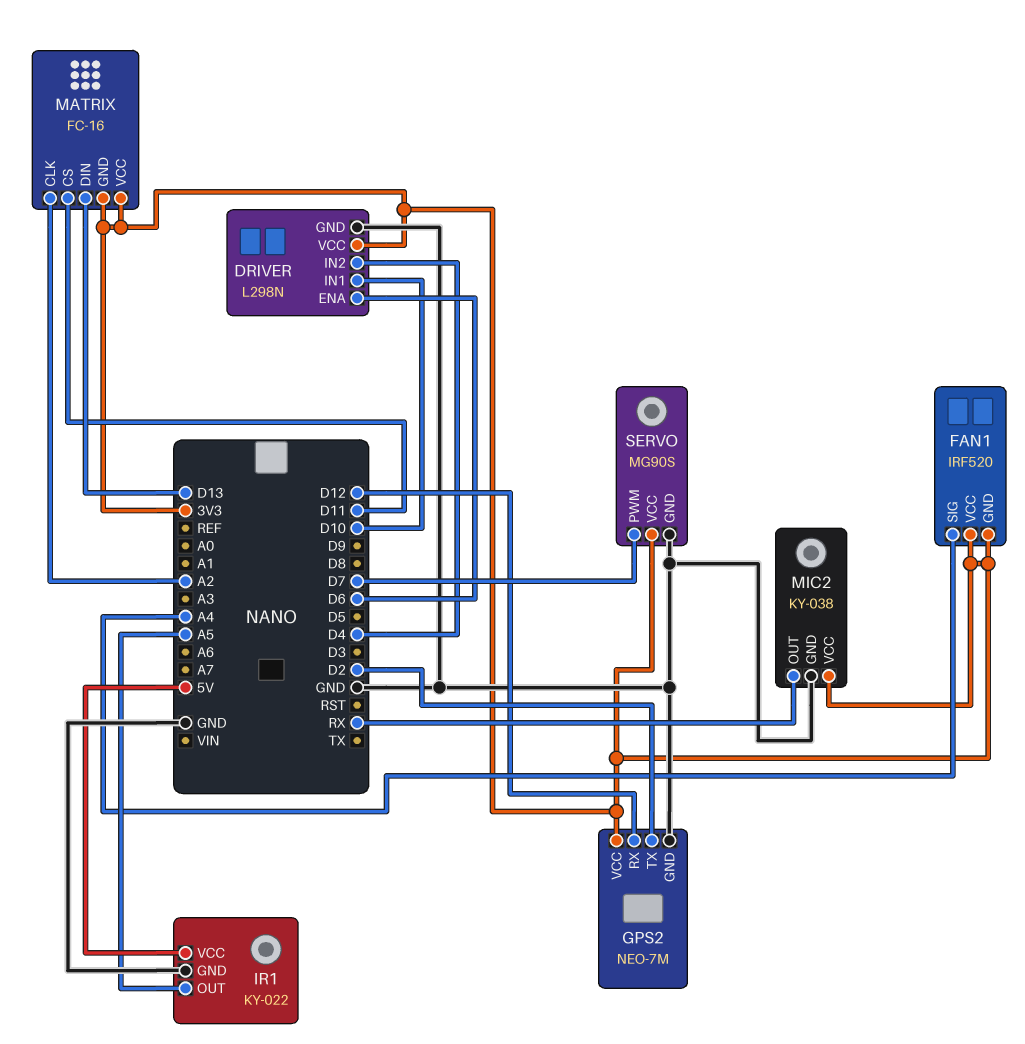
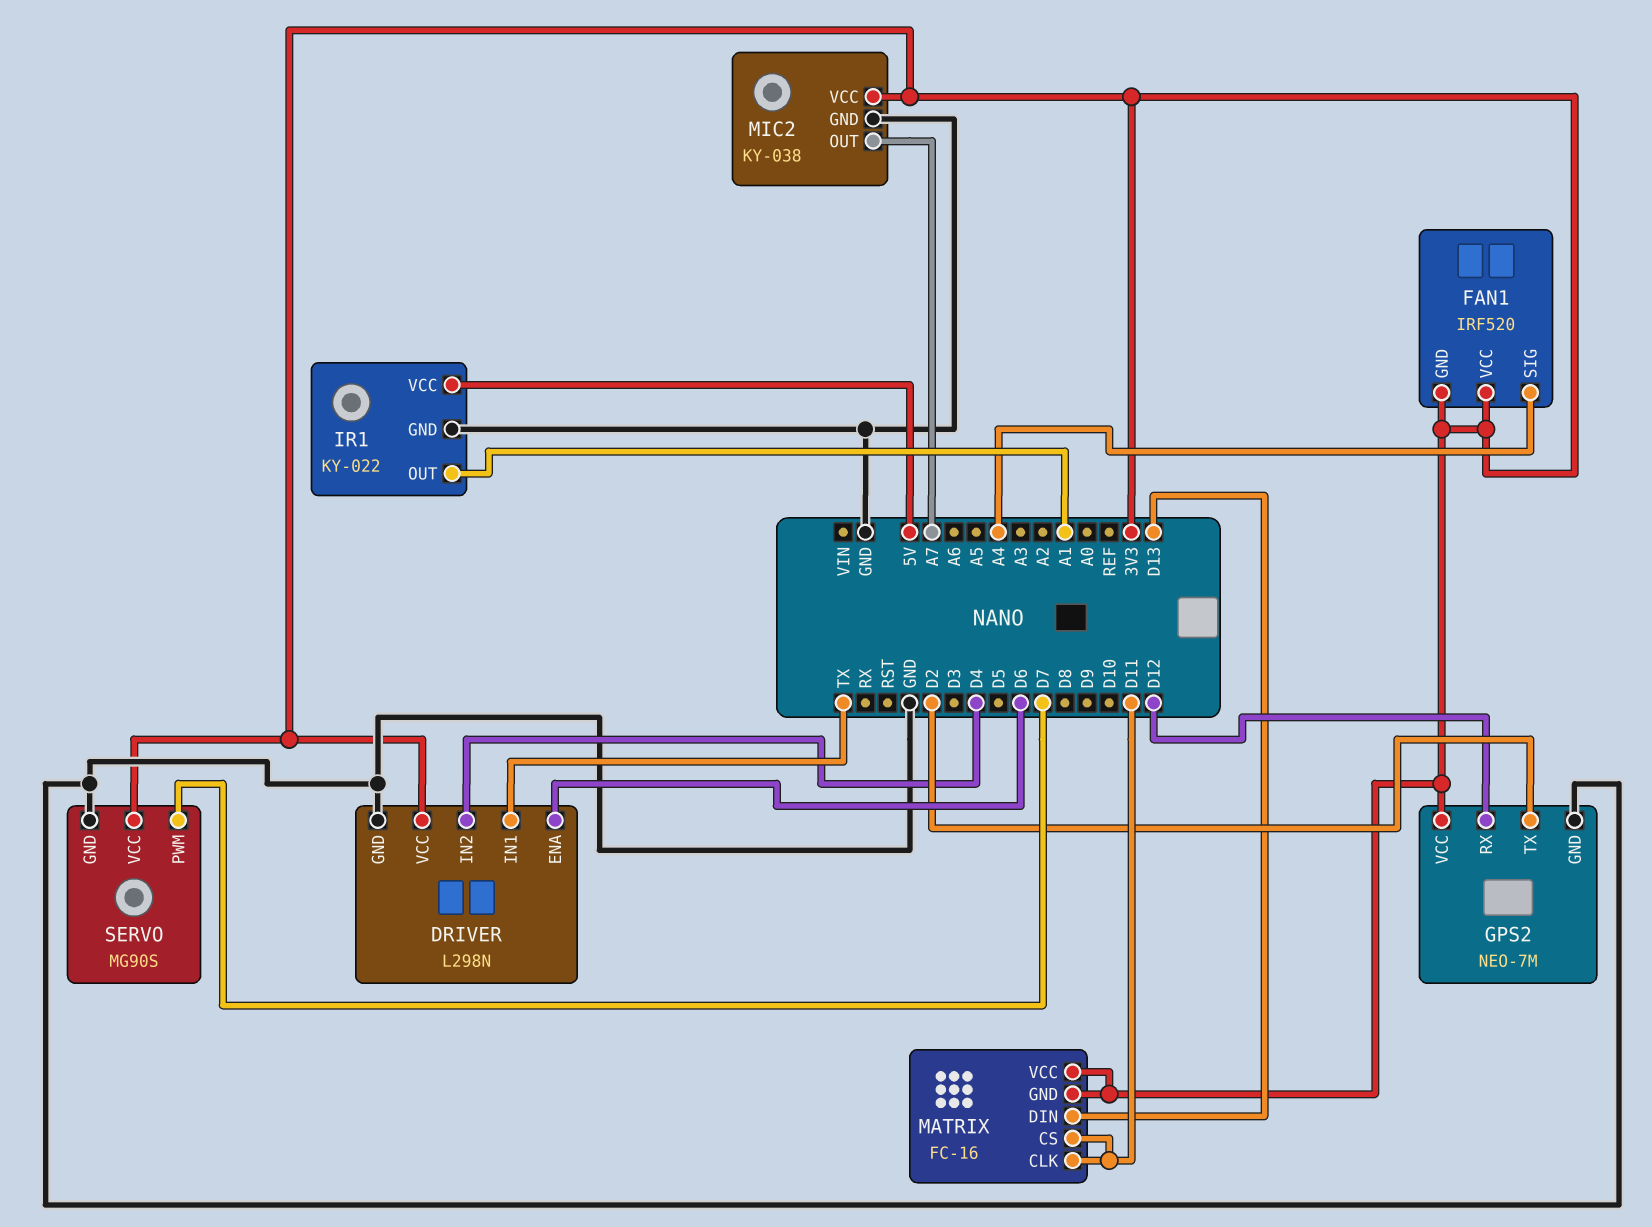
DRIVER pin IN1: D10 -> TX
IR1 pin OUT: A5 -> A1
MATRIX pin CLK: A2 -> D11
MIC2 pin OUT: RX -> A7

